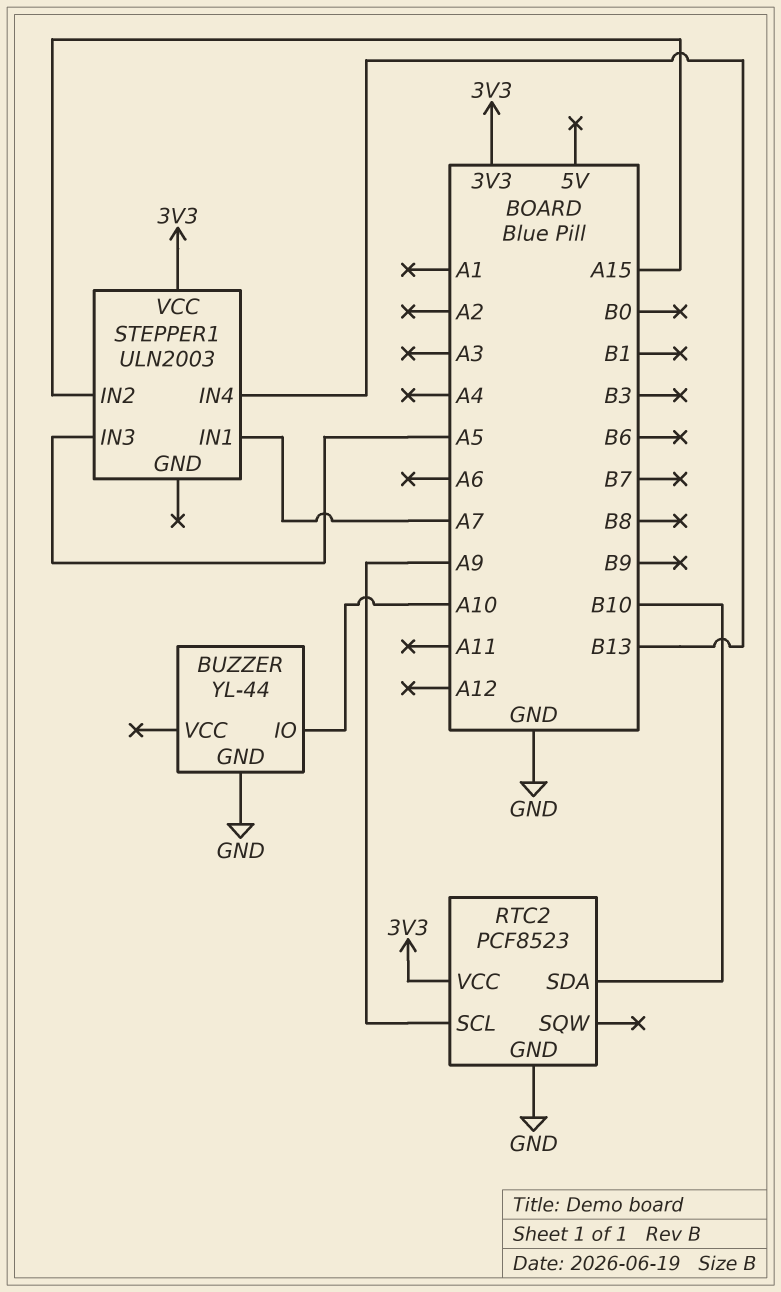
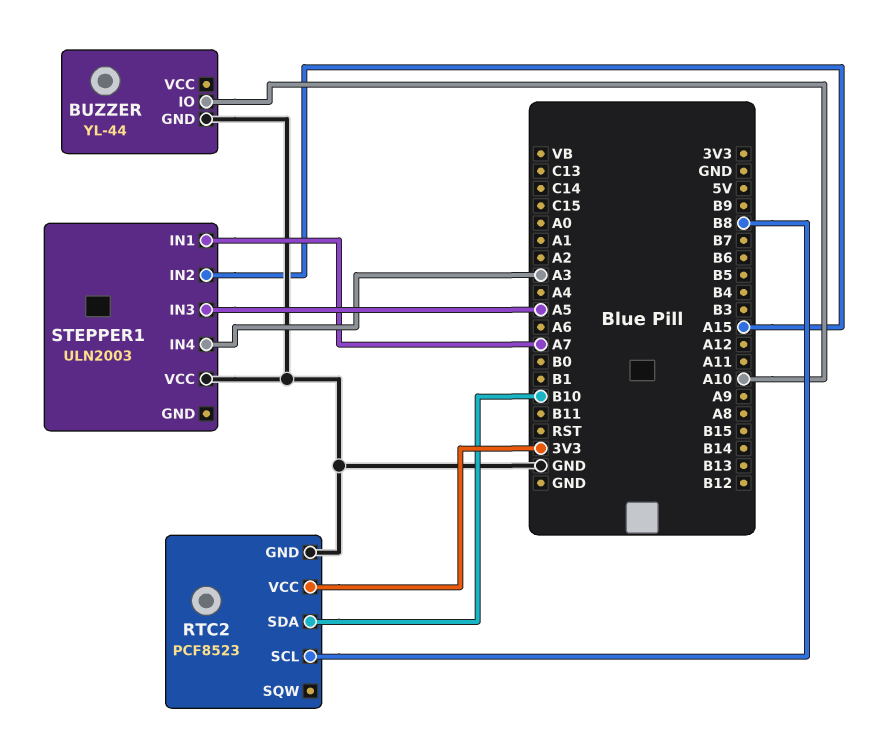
RTC2 pin SCL: A9 -> B8
STEPPER1 pin IN4: B13 -> A3
STEPPER1 pin VCC: 3V3 -> GND

